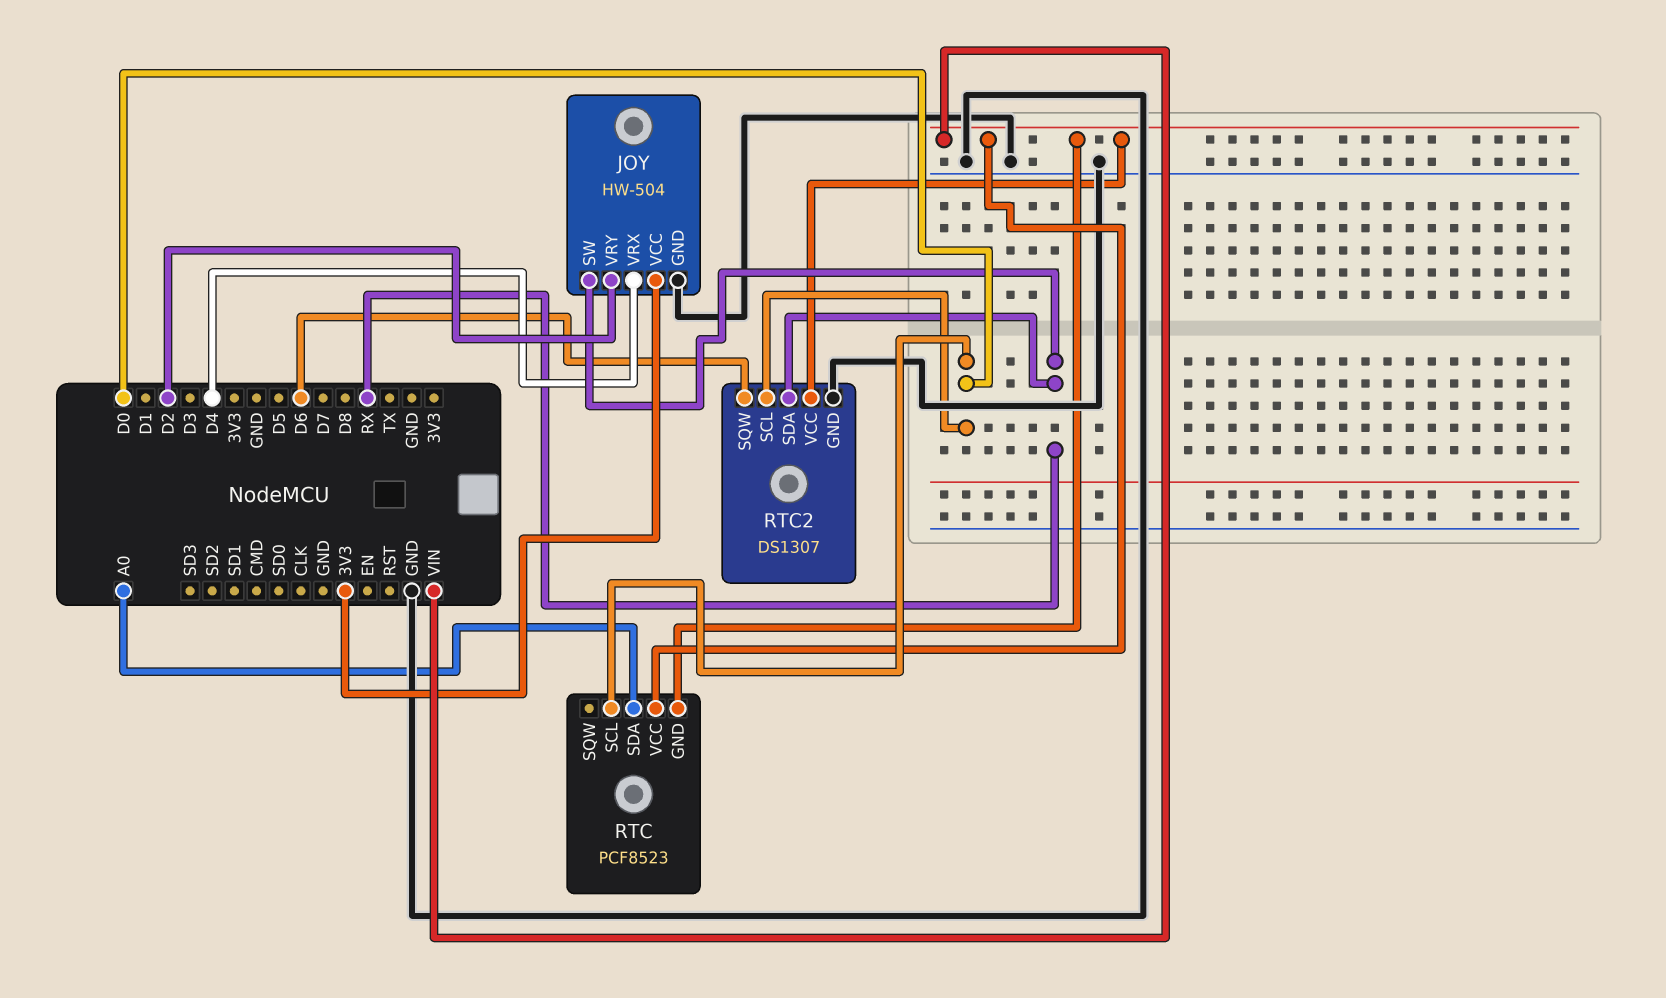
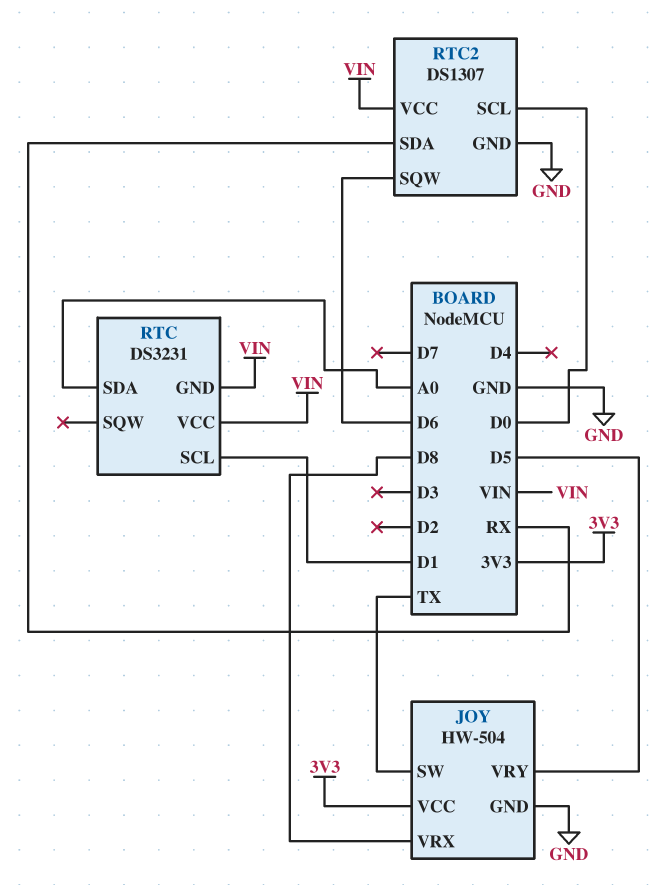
JOY pin SW: RX -> TX
JOY pin VRX: D4 -> D8
JOY pin VRY: D2 -> D5
RTC: PCF8523 -> DS3231
RTC pin SCL: D0 -> D1

